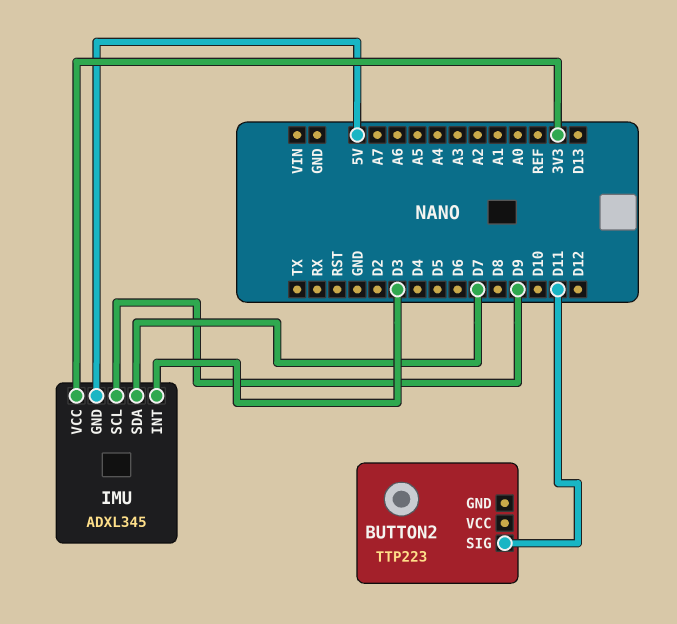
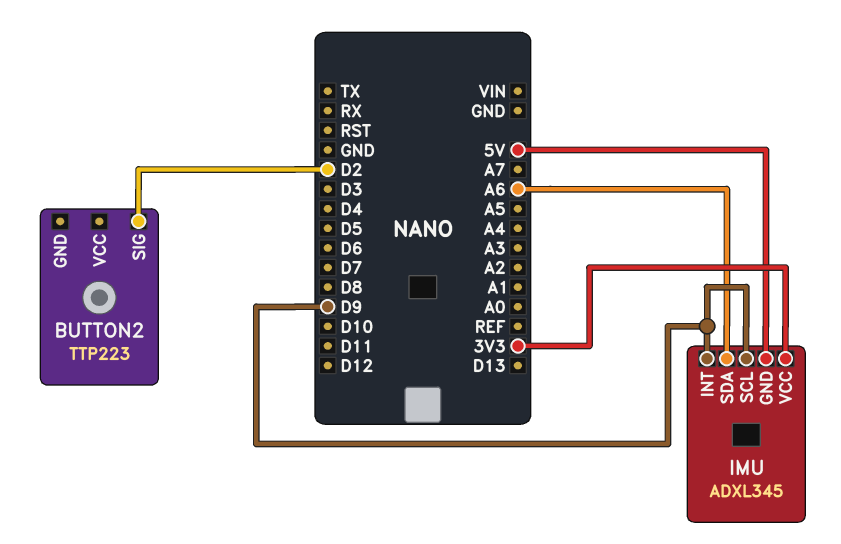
BUTTON2 pin SIG: D11 -> D2
IMU pin INT: D3 -> D9
IMU pin SDA: D7 -> A6

